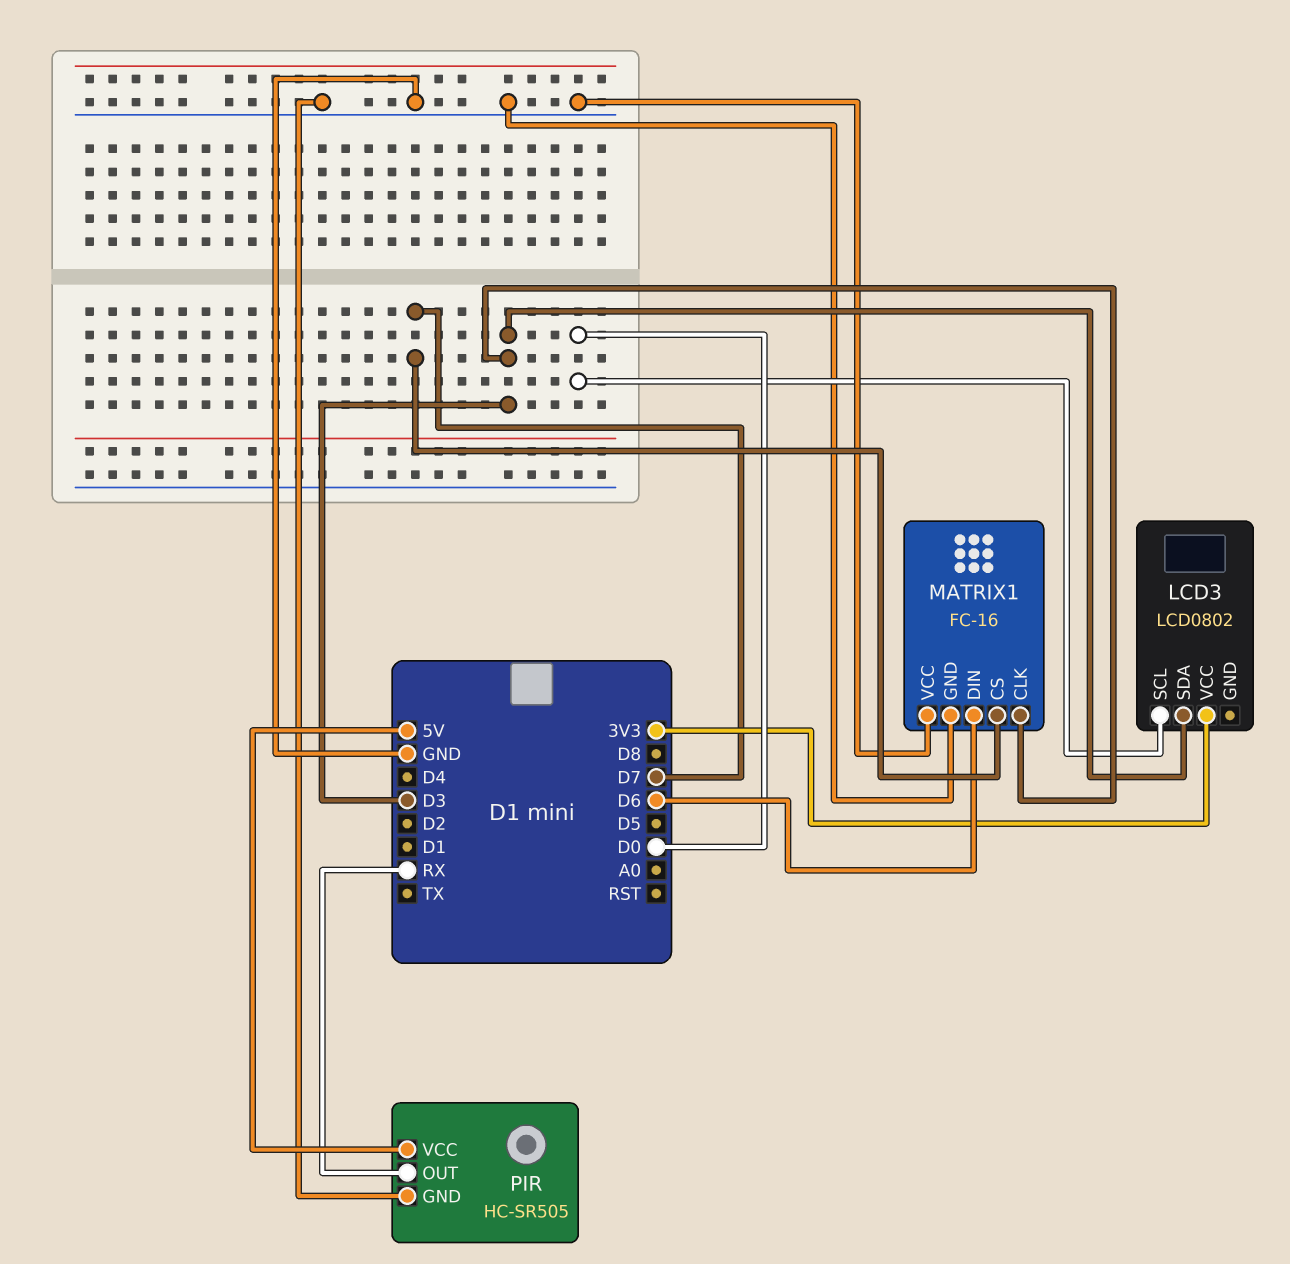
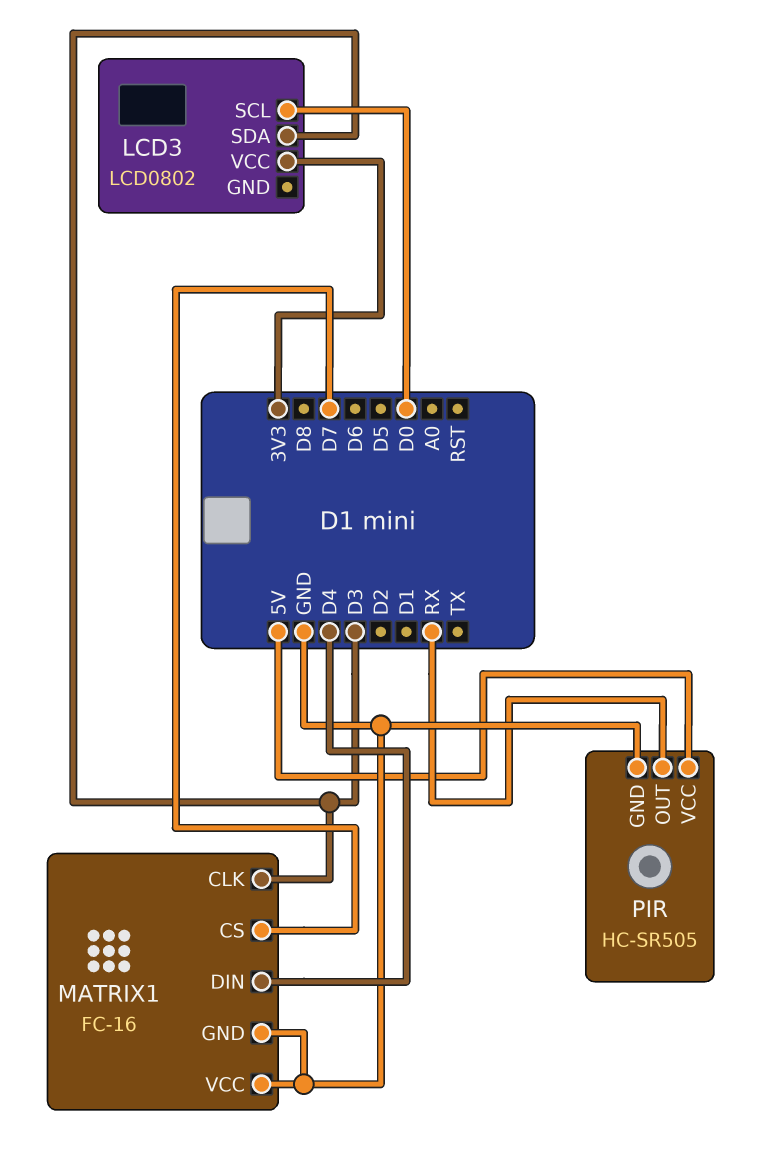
MATRIX1 pin DIN: D6 -> D4

